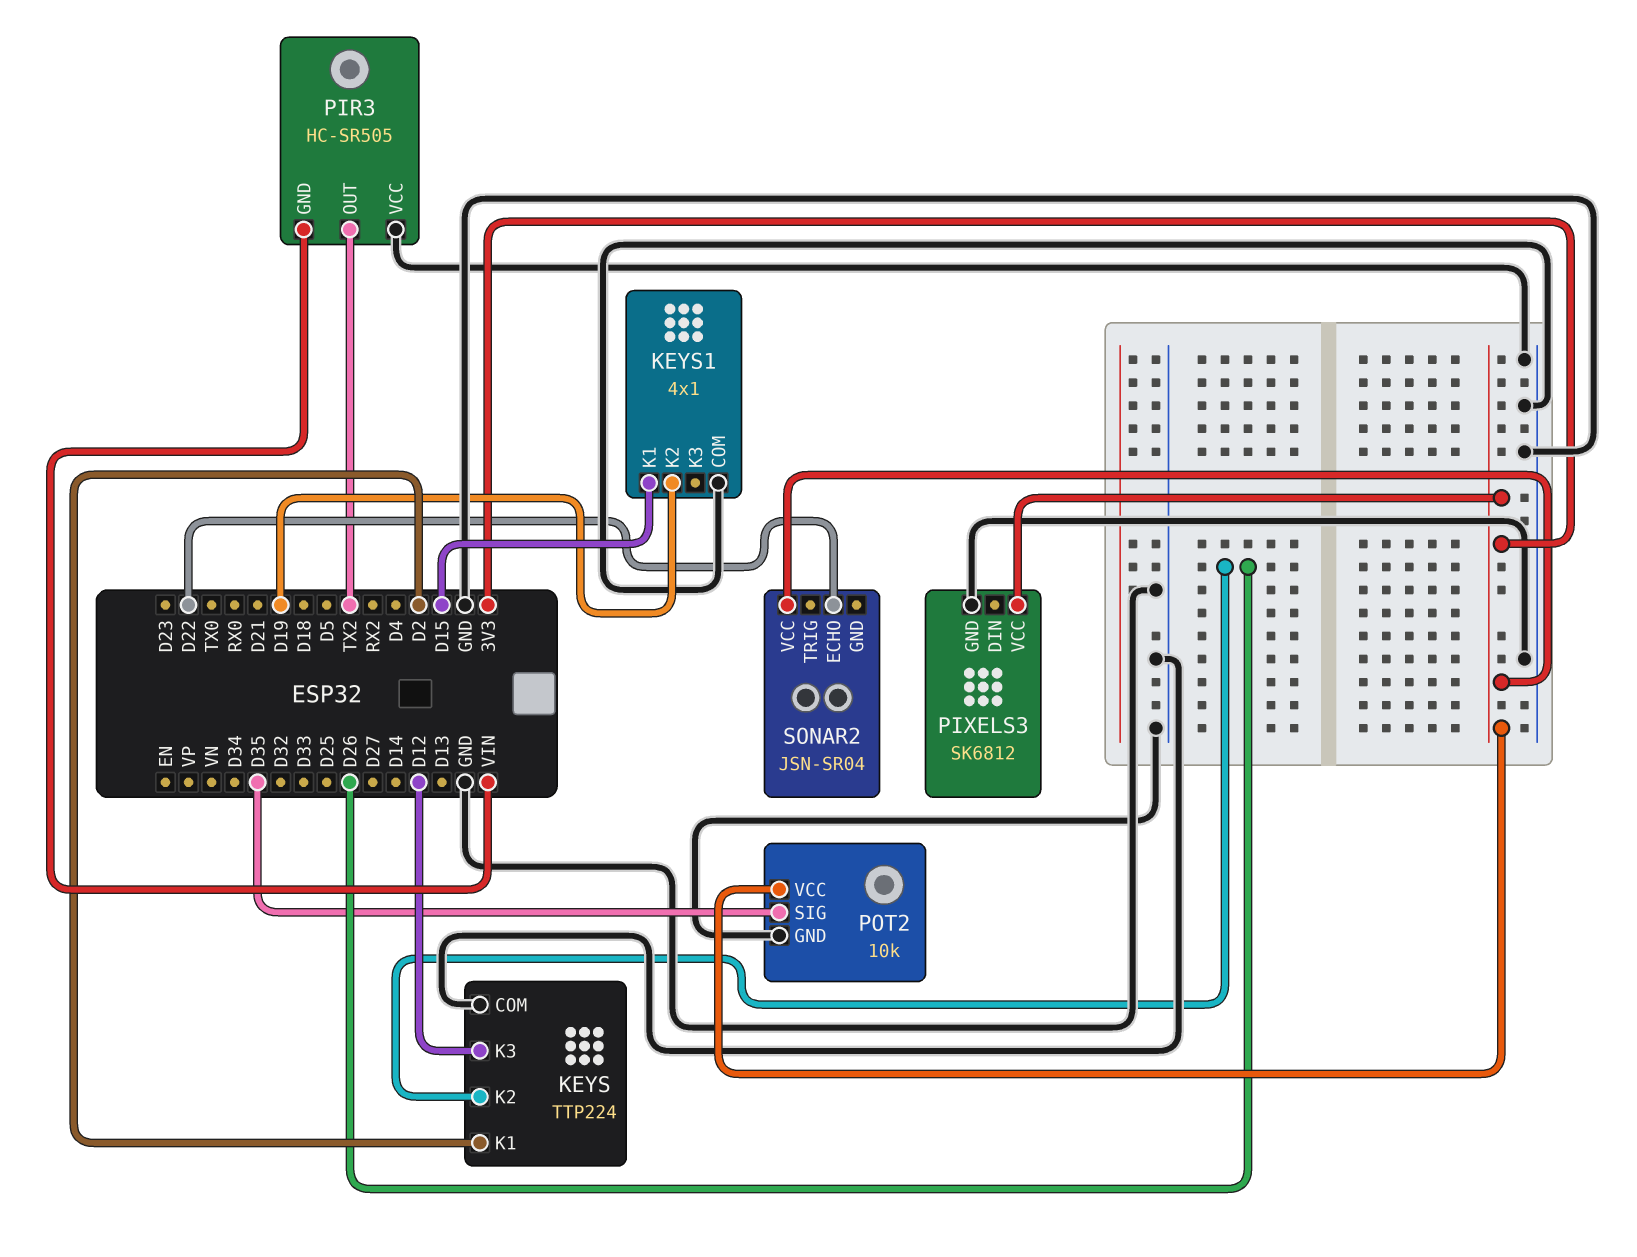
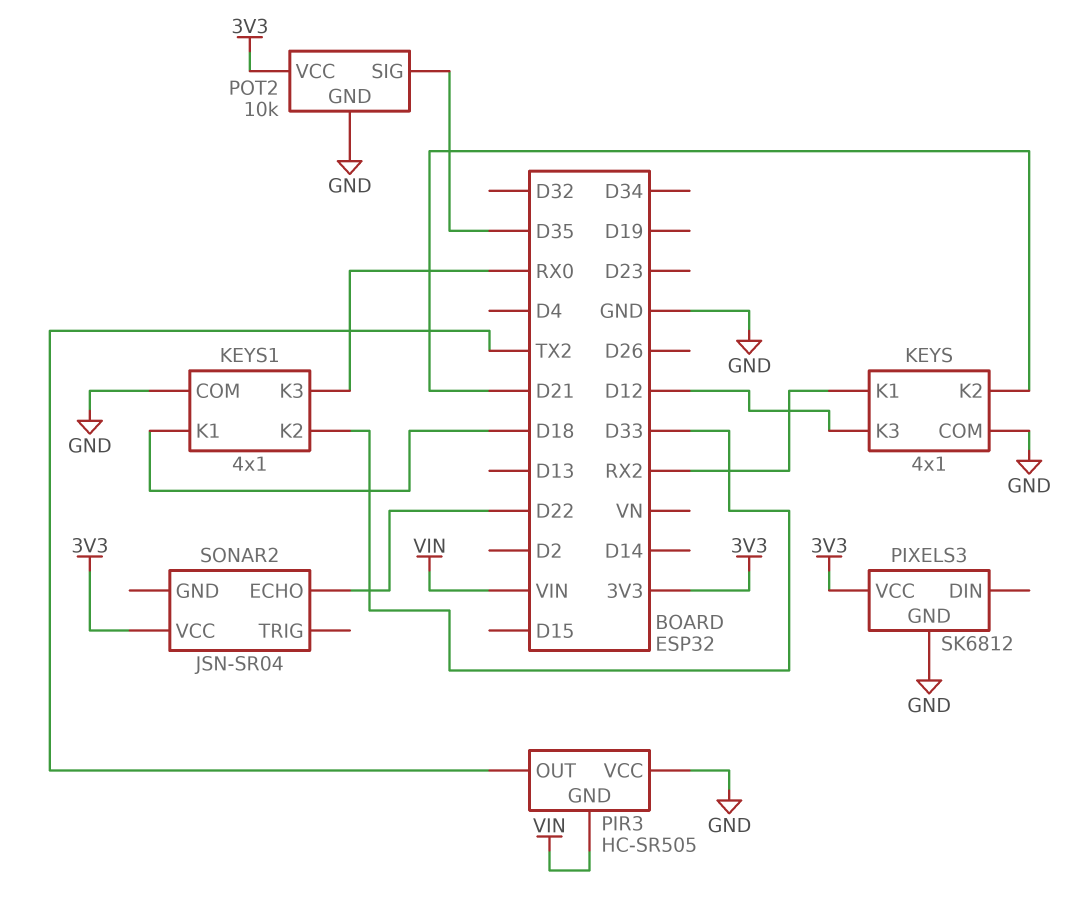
KEYS: TTP224 -> 4x1
KEYS pin K1: D2 -> RX2
KEYS pin K2: D26 -> D21
KEYS1 pin K1: D15 -> D18
KEYS1 pin K2: D19 -> D33
KEYS1 pin K3: none -> RX0

